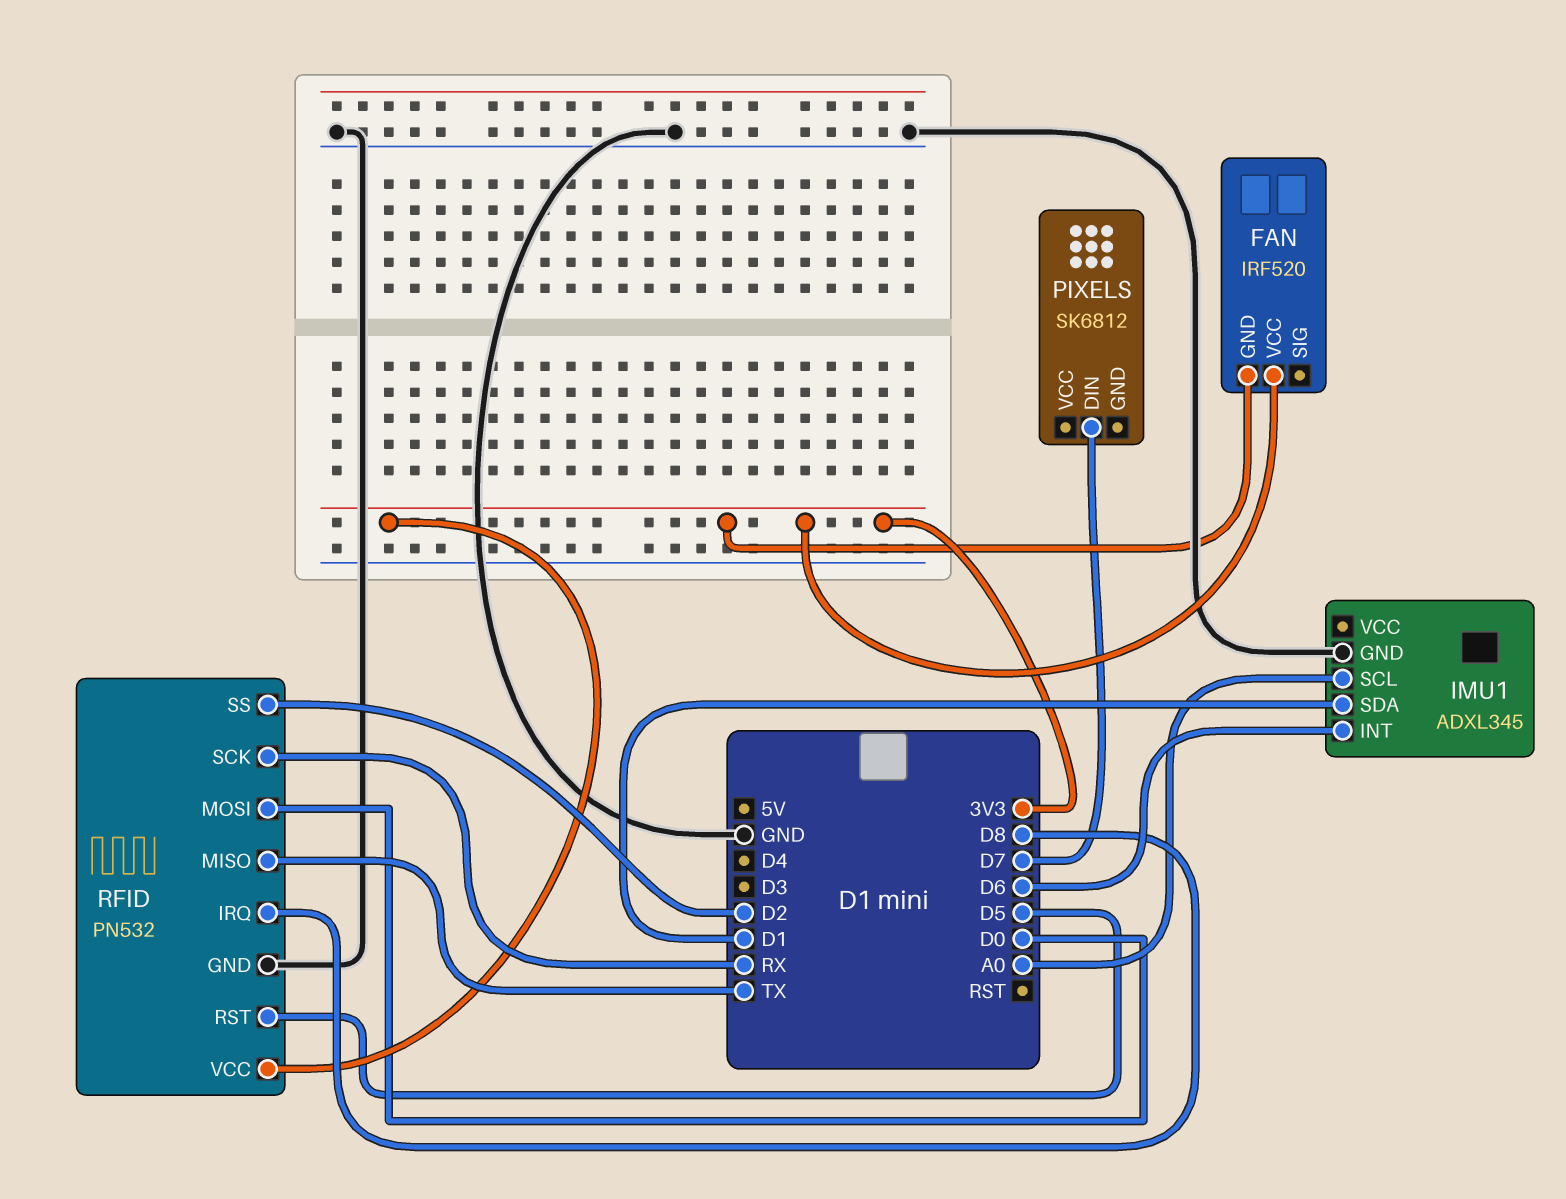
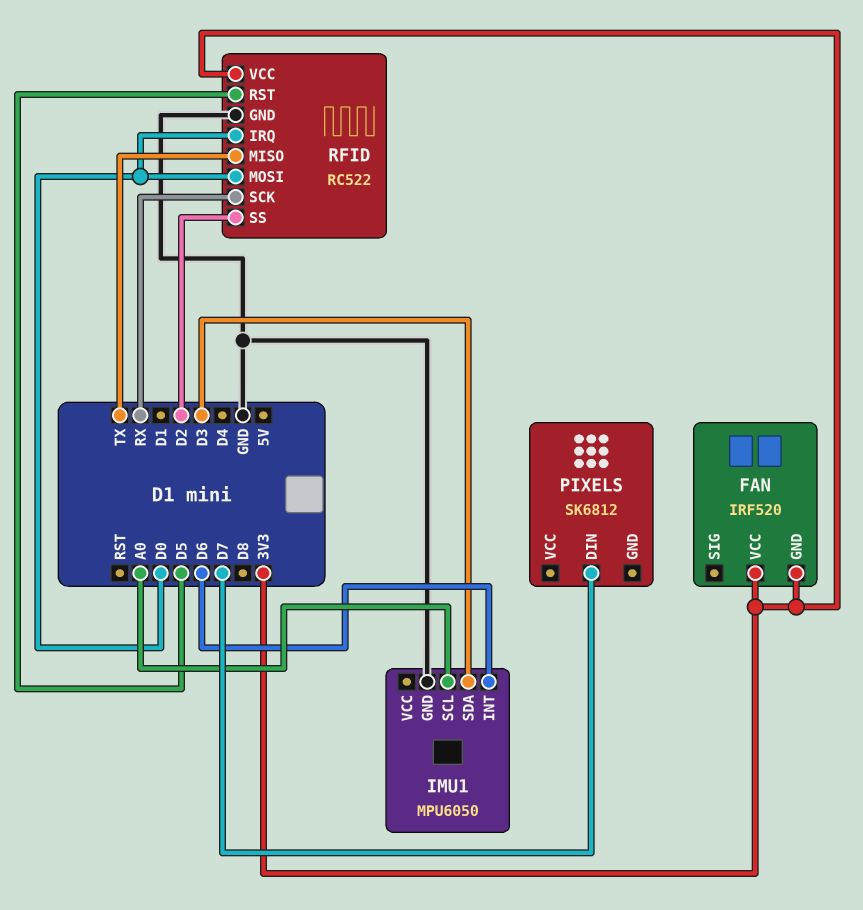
IMU1: ADXL345 -> MPU6050
IMU1 pin SDA: D1 -> D3
RFID: PN532 -> RC522
RFID pin IRQ: D8 -> D0

